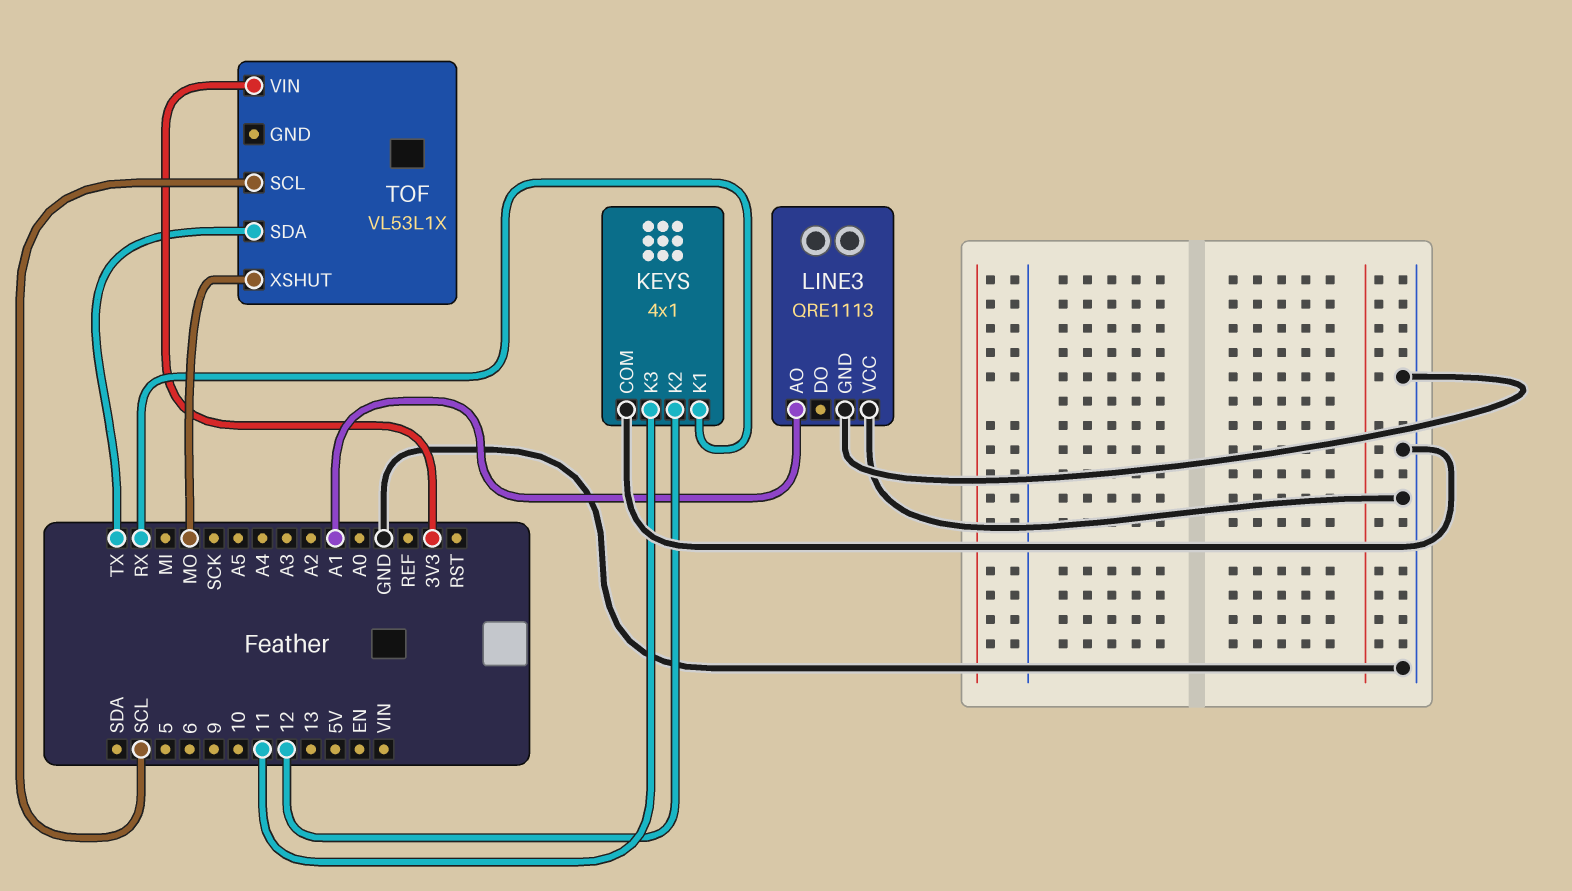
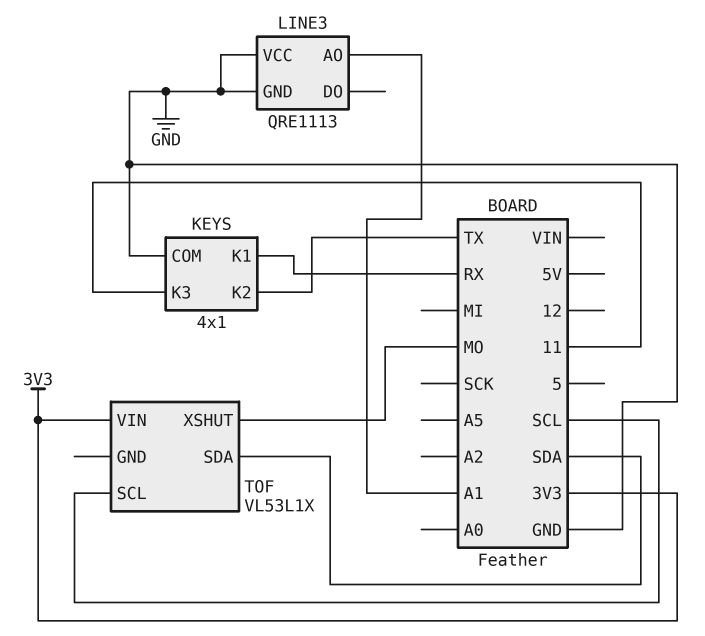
KEYS pin K2: 12 -> TX
TOF pin SDA: TX -> SDA

